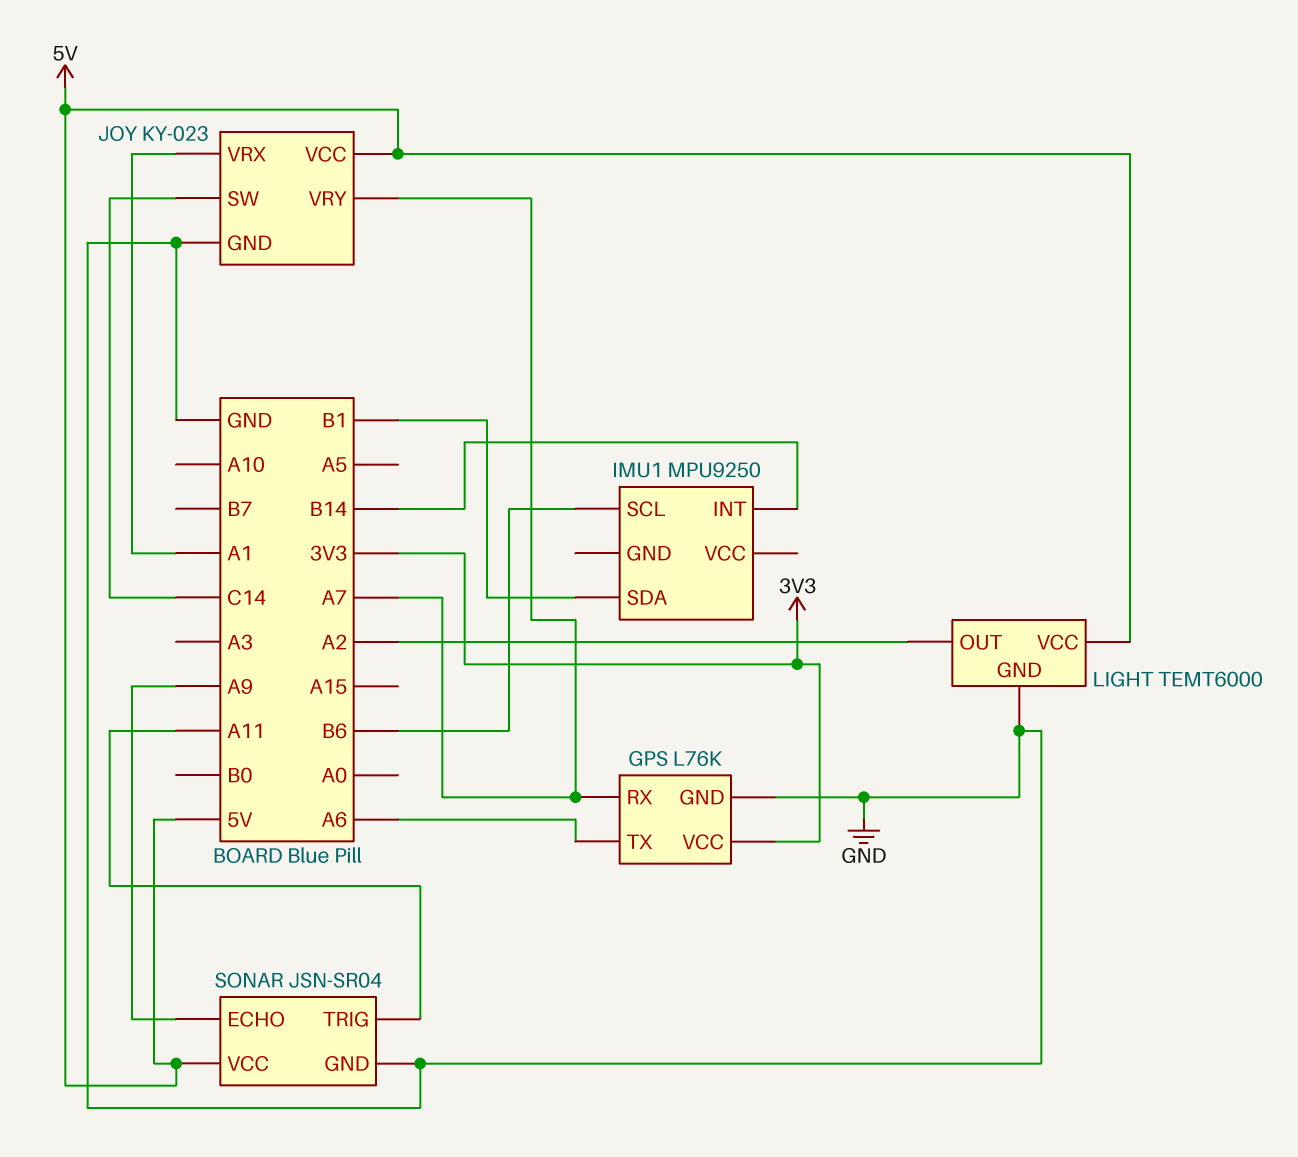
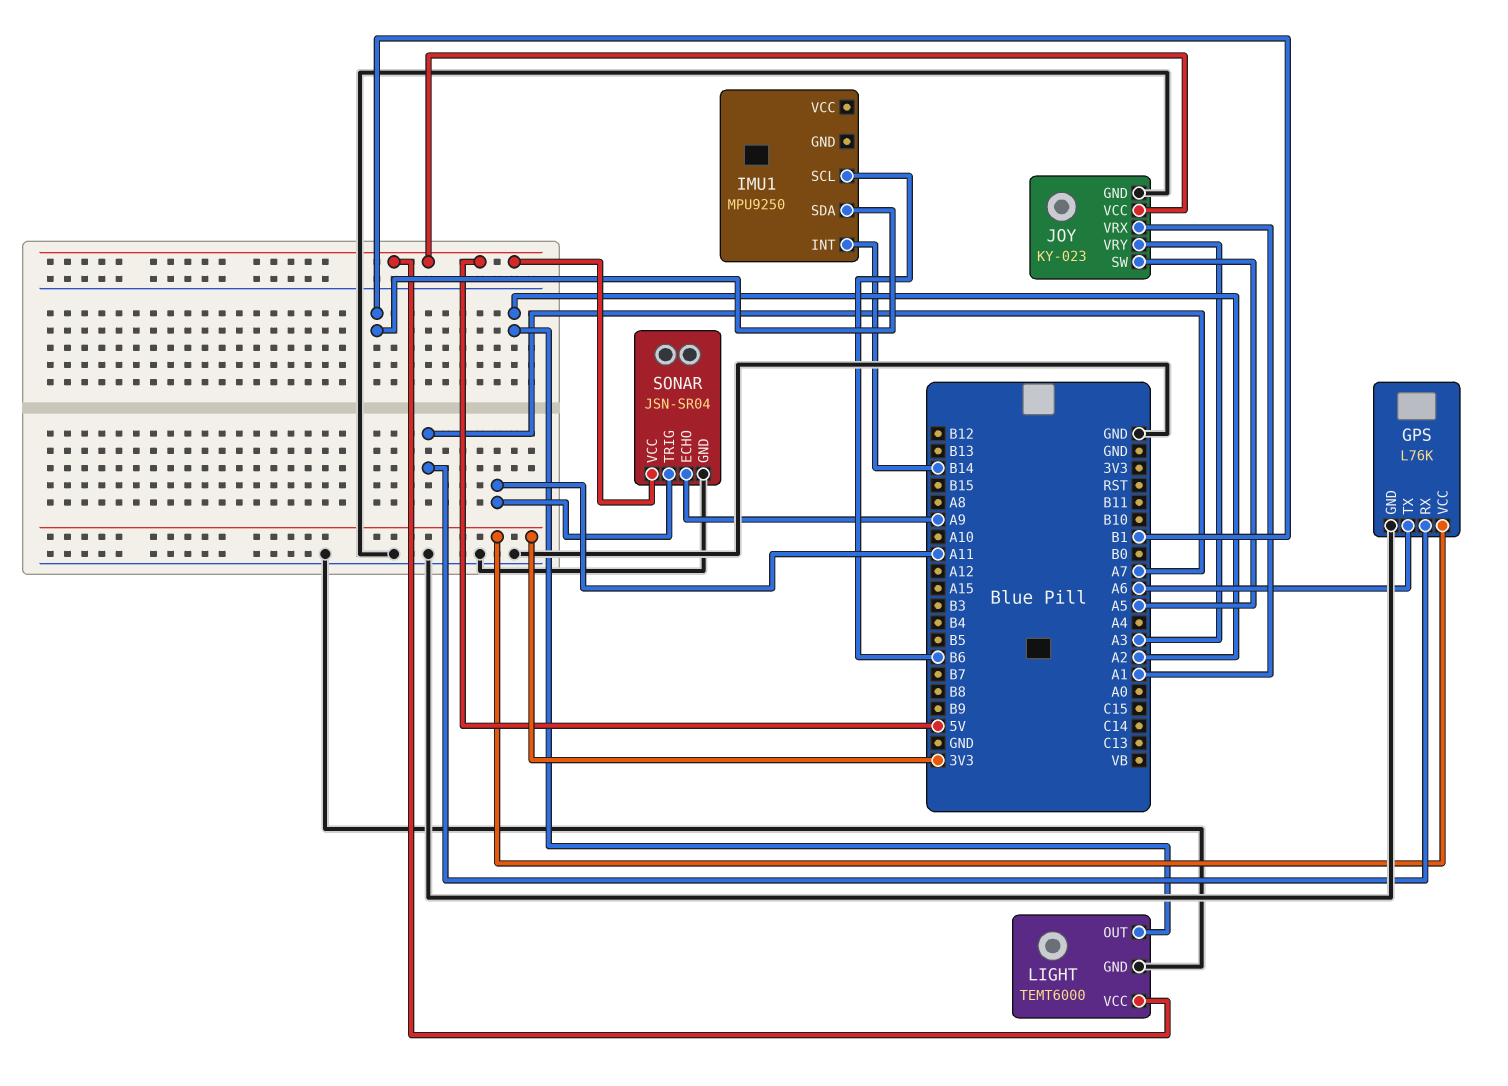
JOY pin SW: C14 -> A5
JOY pin VRY: A7 -> A3

